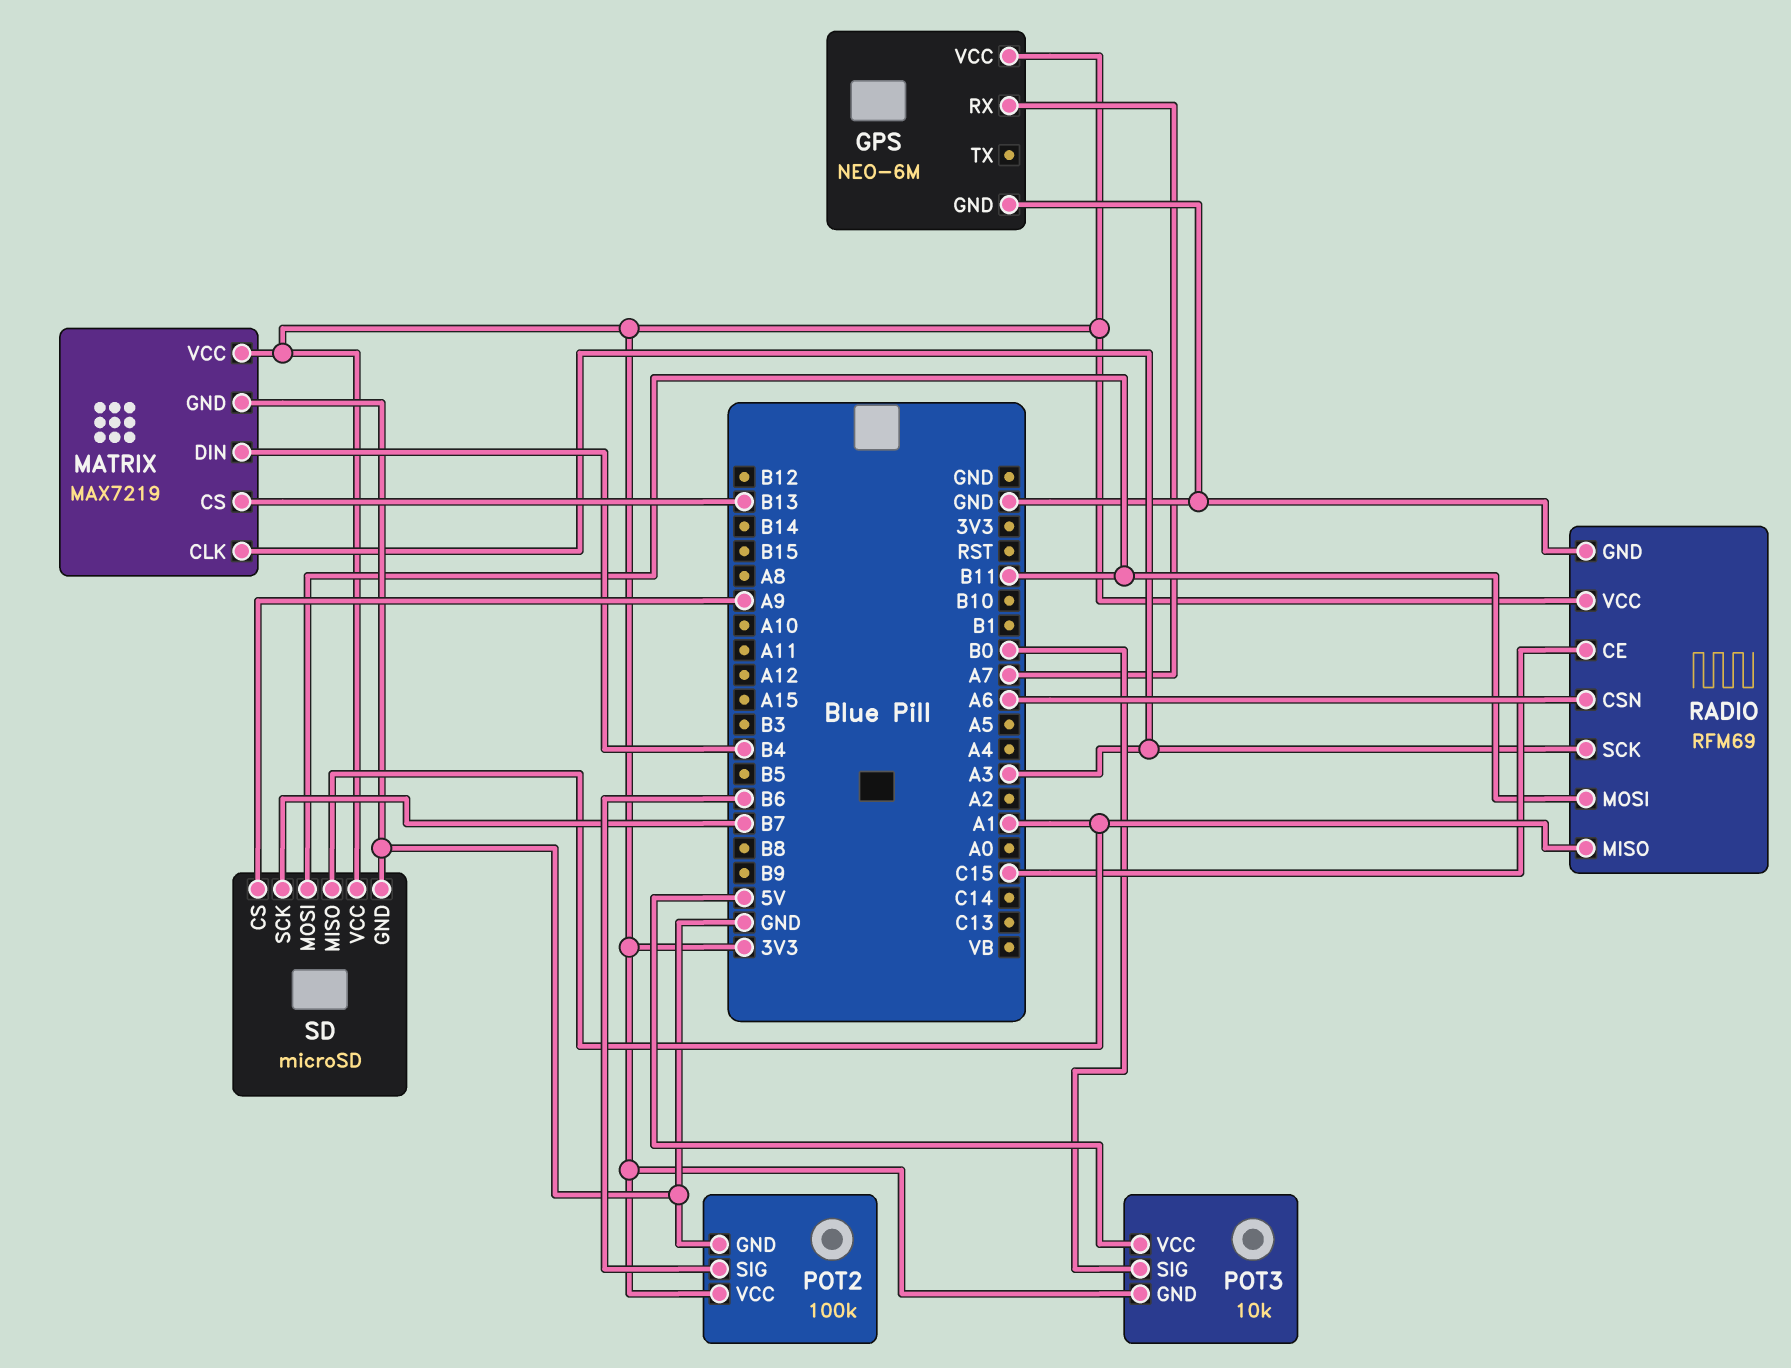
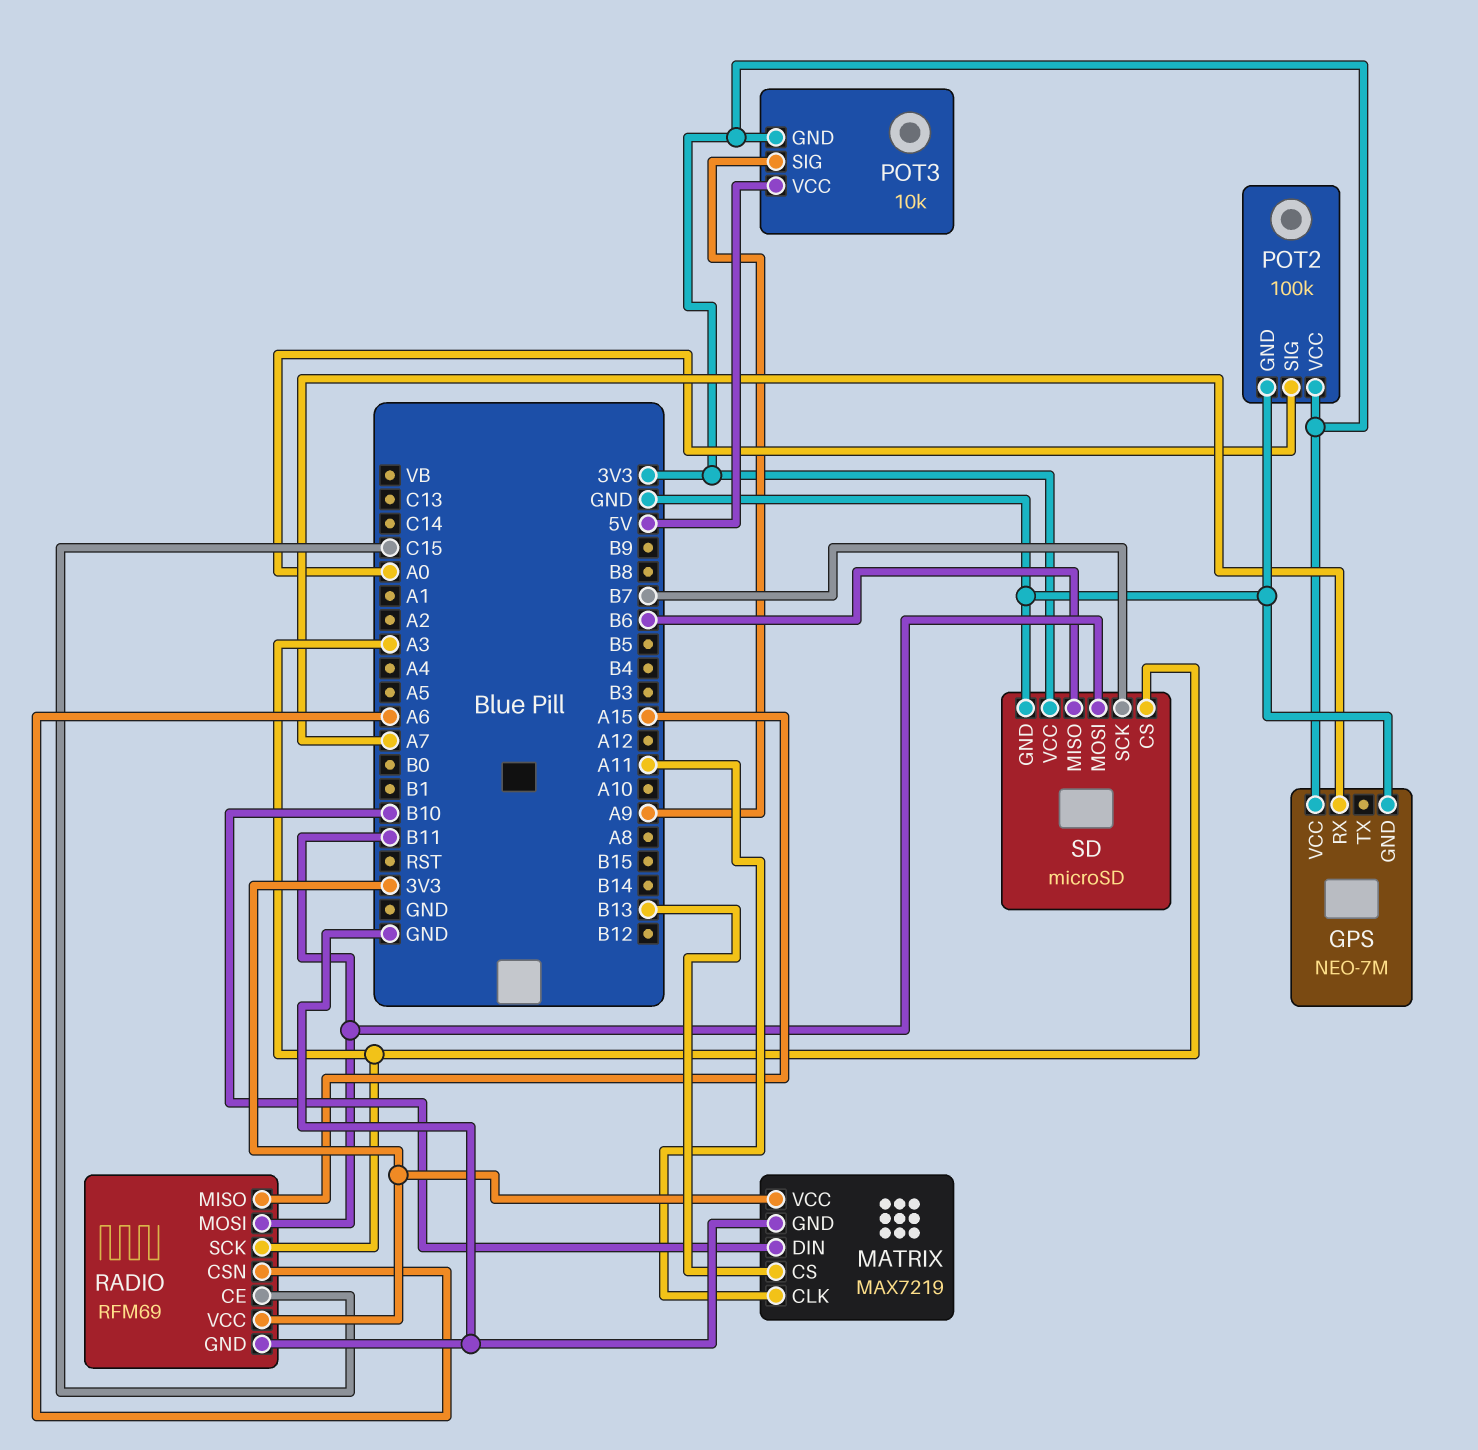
GPS: NEO-6M -> NEO-7M
MATRIX pin CLK: A3 -> A11
MATRIX pin DIN: B4 -> B10
POT2 pin SIG: B6 -> A0
POT3 pin SIG: B0 -> A9
RADIO pin MISO: A1 -> A15
SD pin CS: A9 -> A3
SD pin MISO: A1 -> B6

